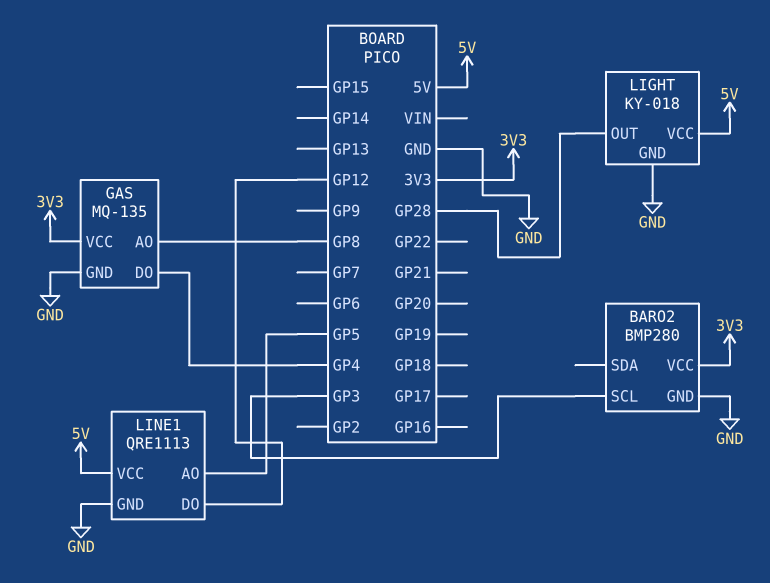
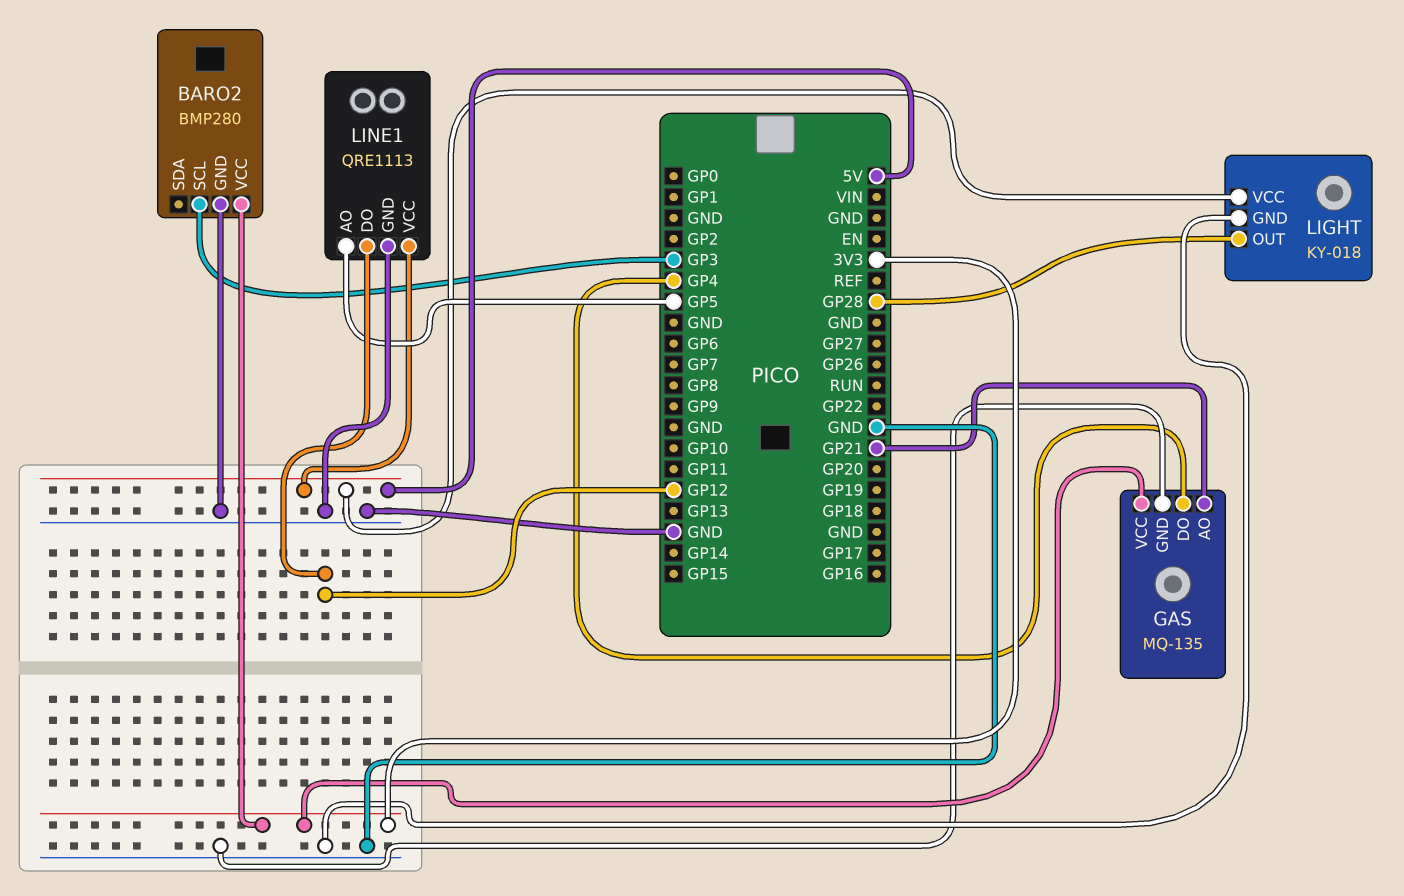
GAS pin AO: GP8 -> GP21

